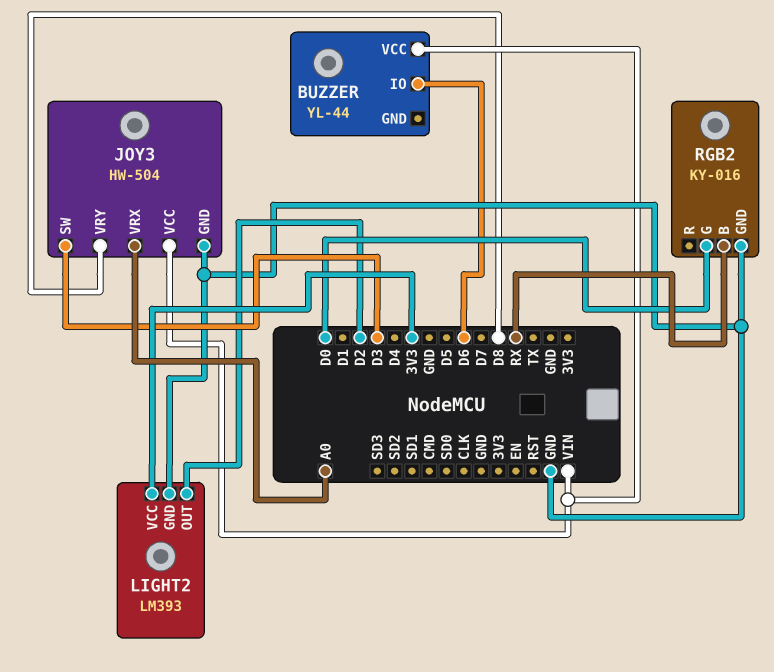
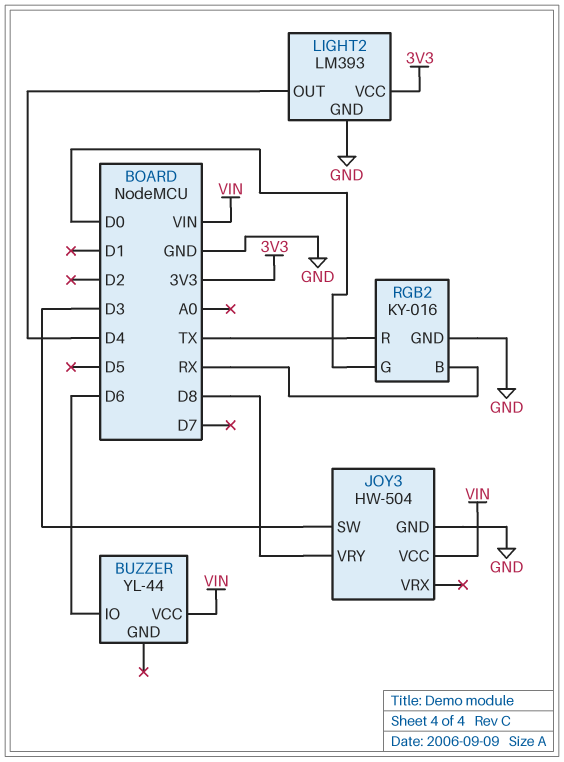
JOY3 pin VRX: A0 -> none
LIGHT2 pin OUT: D2 -> D4
RGB2 pin R: none -> TX

